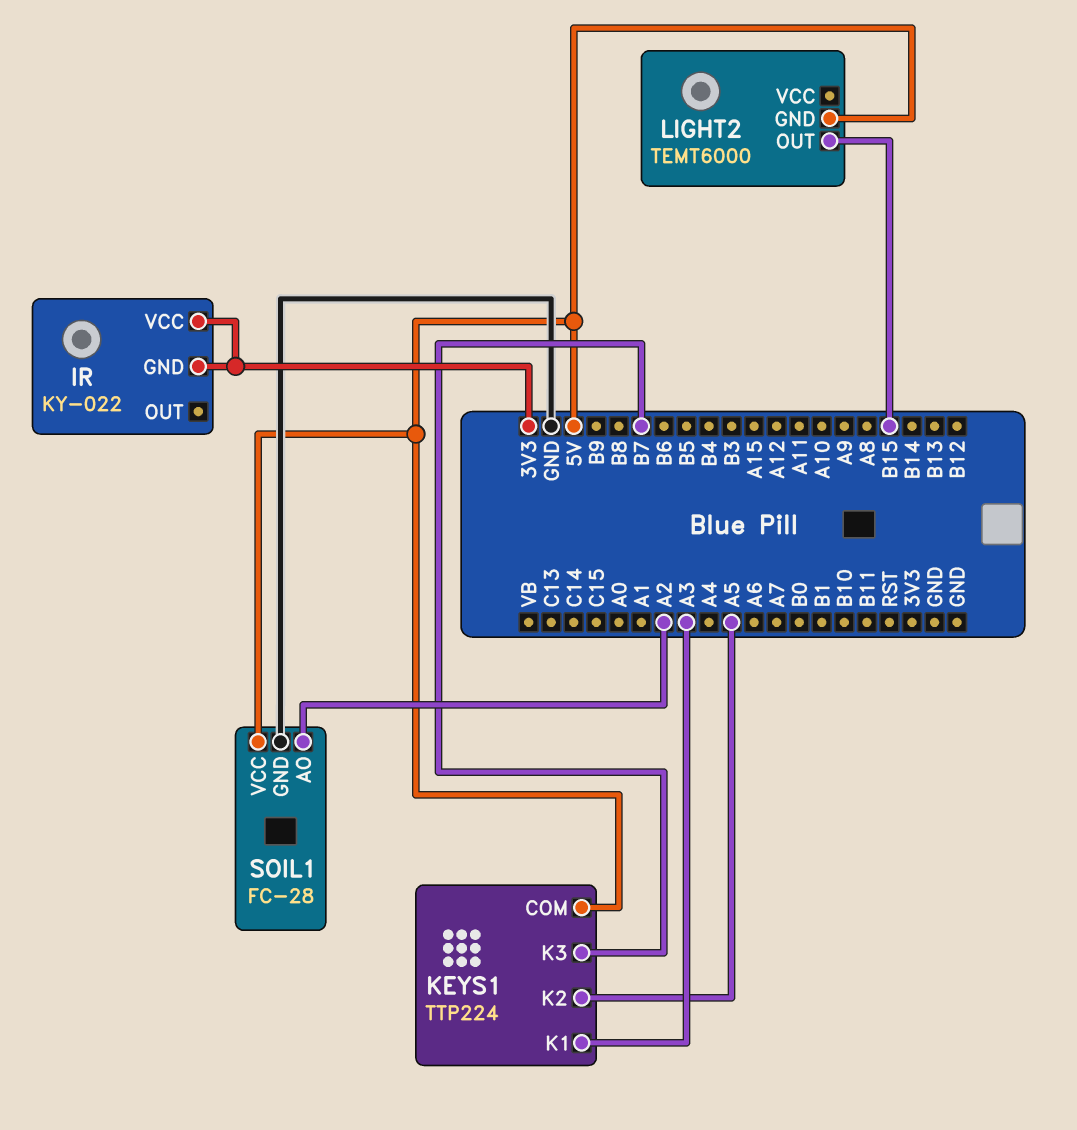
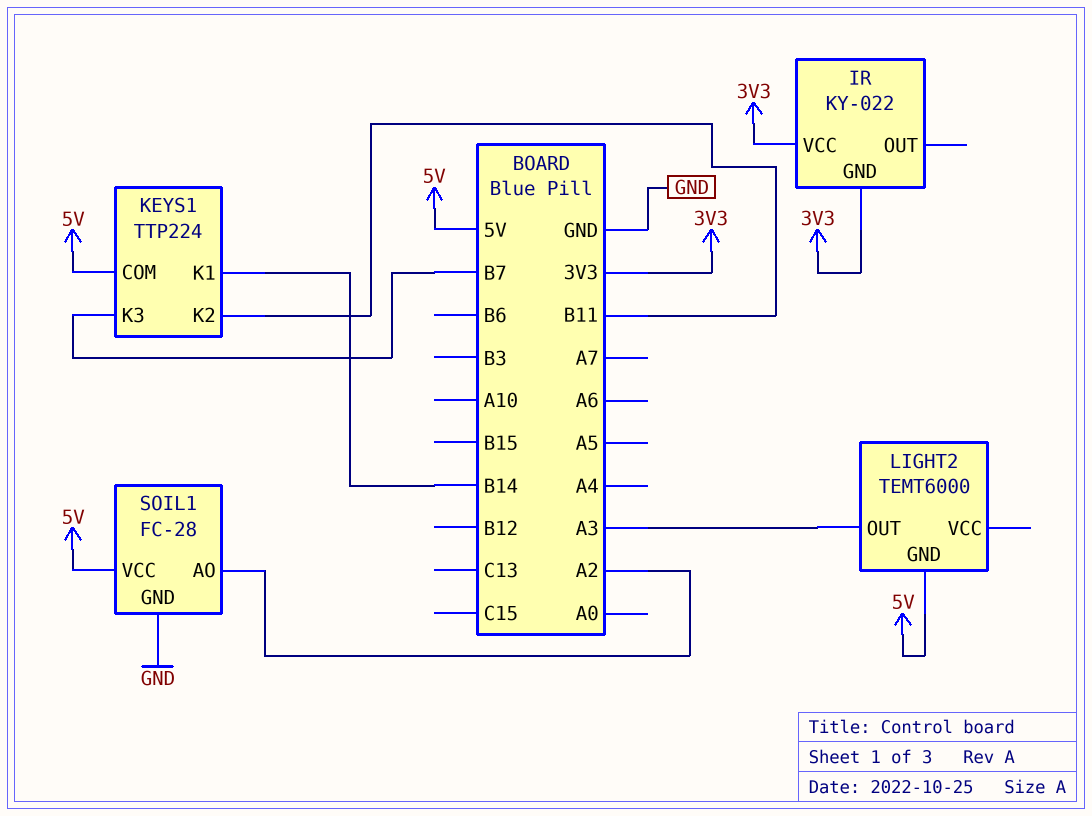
KEYS1 pin K1: A3 -> B14
KEYS1 pin K2: A5 -> B11
LIGHT2 pin OUT: B15 -> A3

